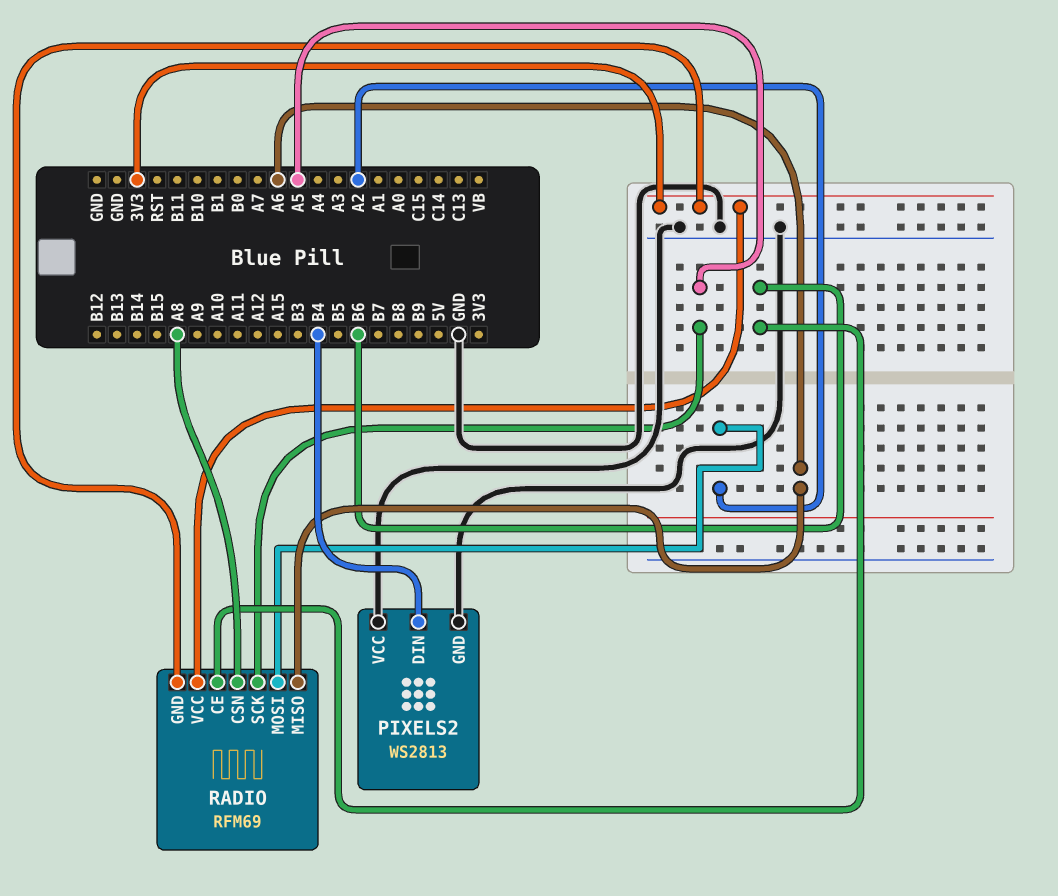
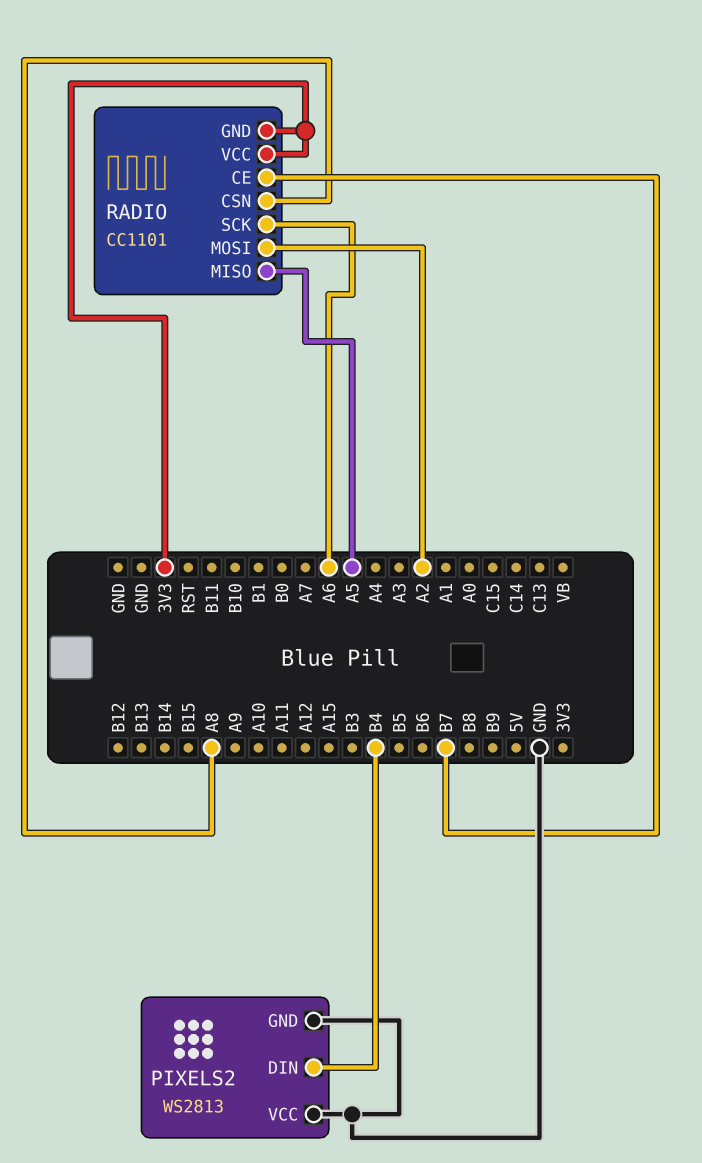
RADIO: RFM69 -> CC1101
RADIO pin CE: B6 -> B7
RADIO pin MISO: A6 -> A5
RADIO pin SCK: A5 -> A6

